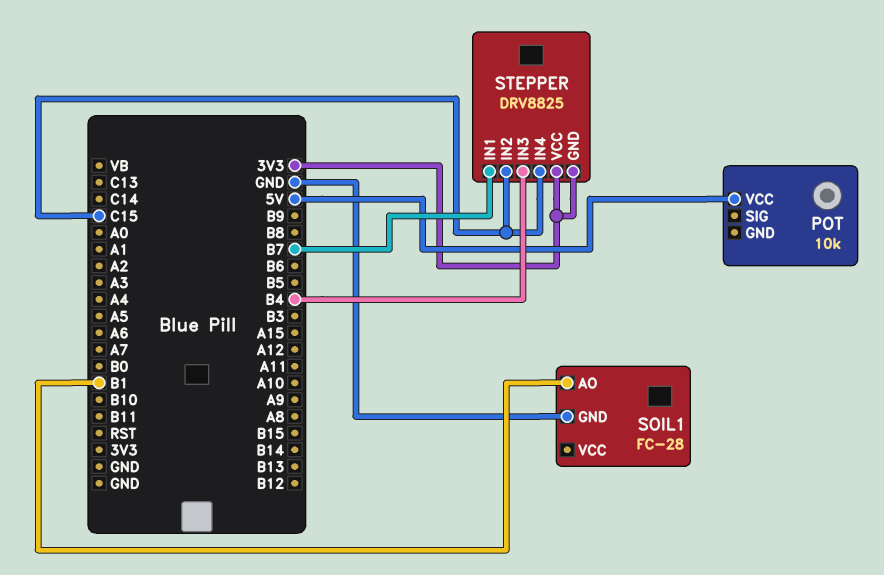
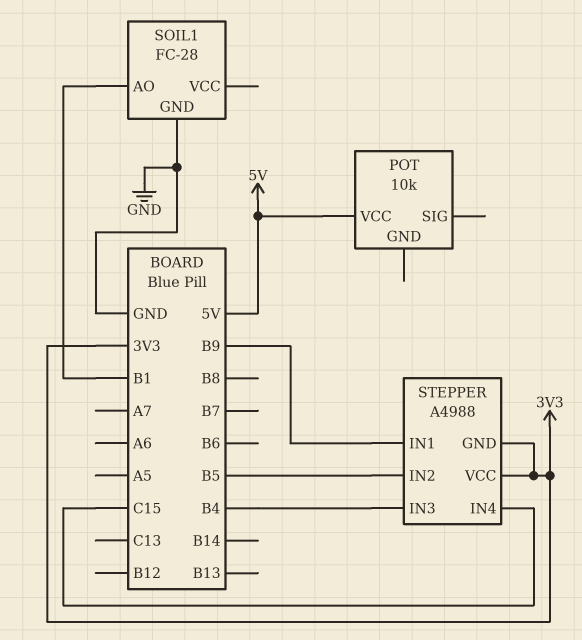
STEPPER: DRV8825 -> A4988
STEPPER pin IN1: B7 -> B9
STEPPER pin IN2: C15 -> B5

